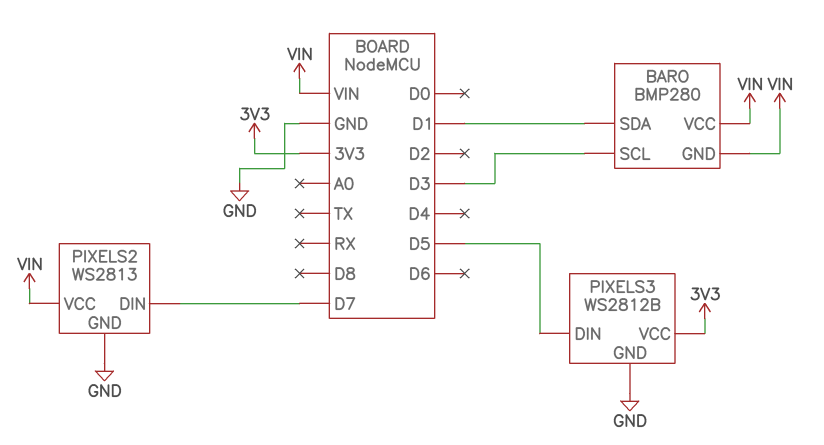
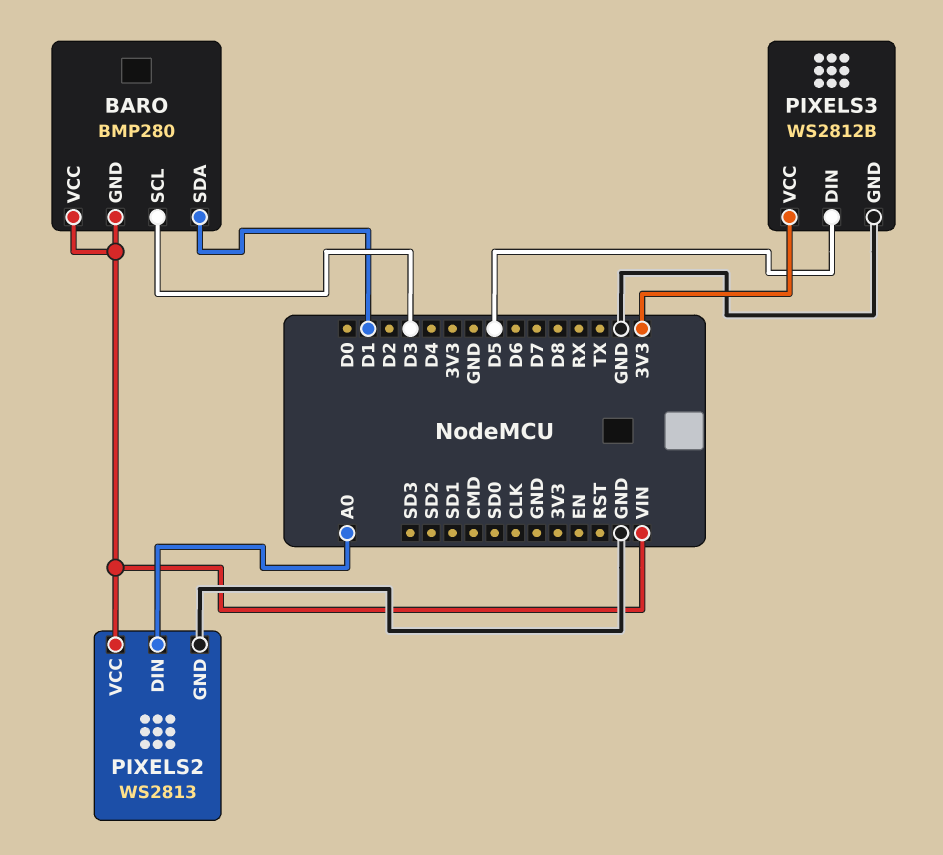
PIXELS2 pin DIN: D7 -> A0

